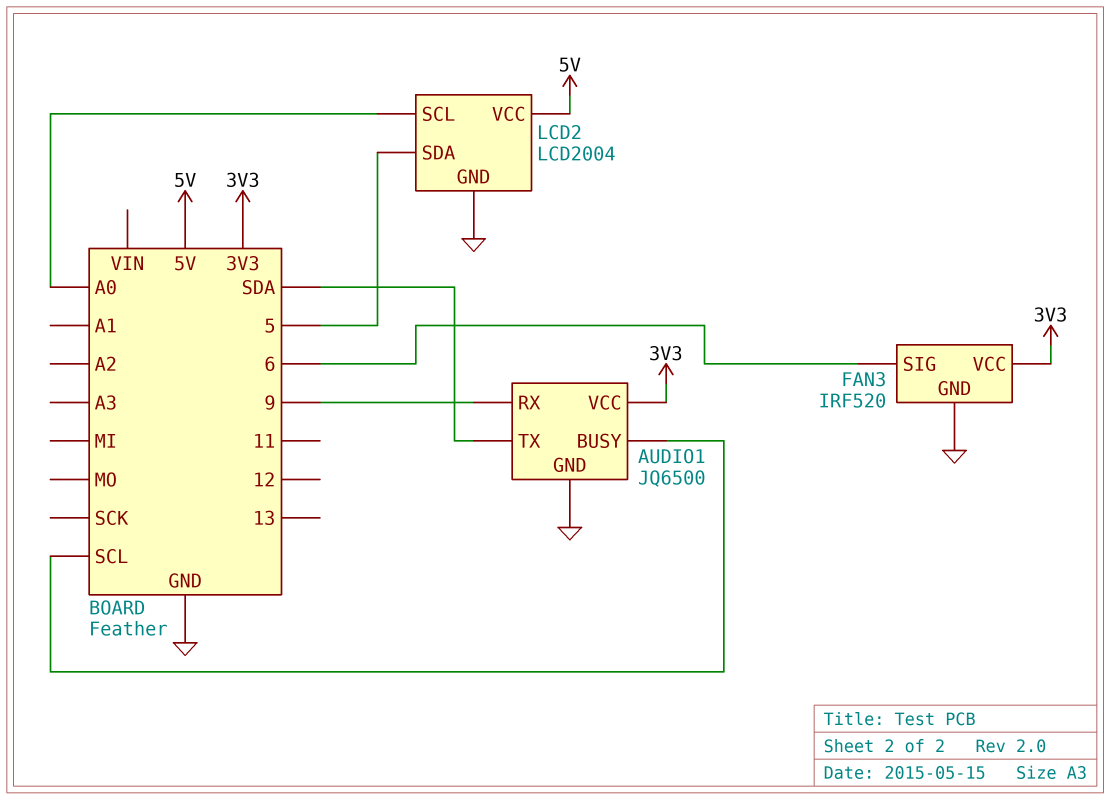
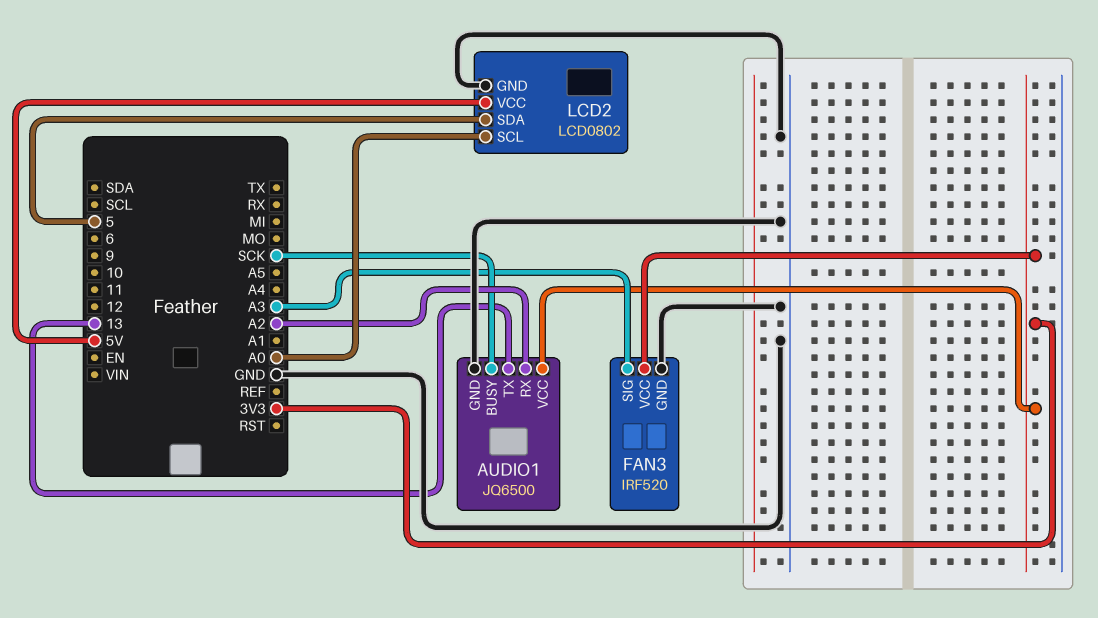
AUDIO1 pin BUSY: SCL -> SCK
AUDIO1 pin RX: 9 -> A2
AUDIO1 pin TX: SDA -> 13
FAN3 pin SIG: 6 -> A3
LCD2: LCD2004 -> LCD0802

